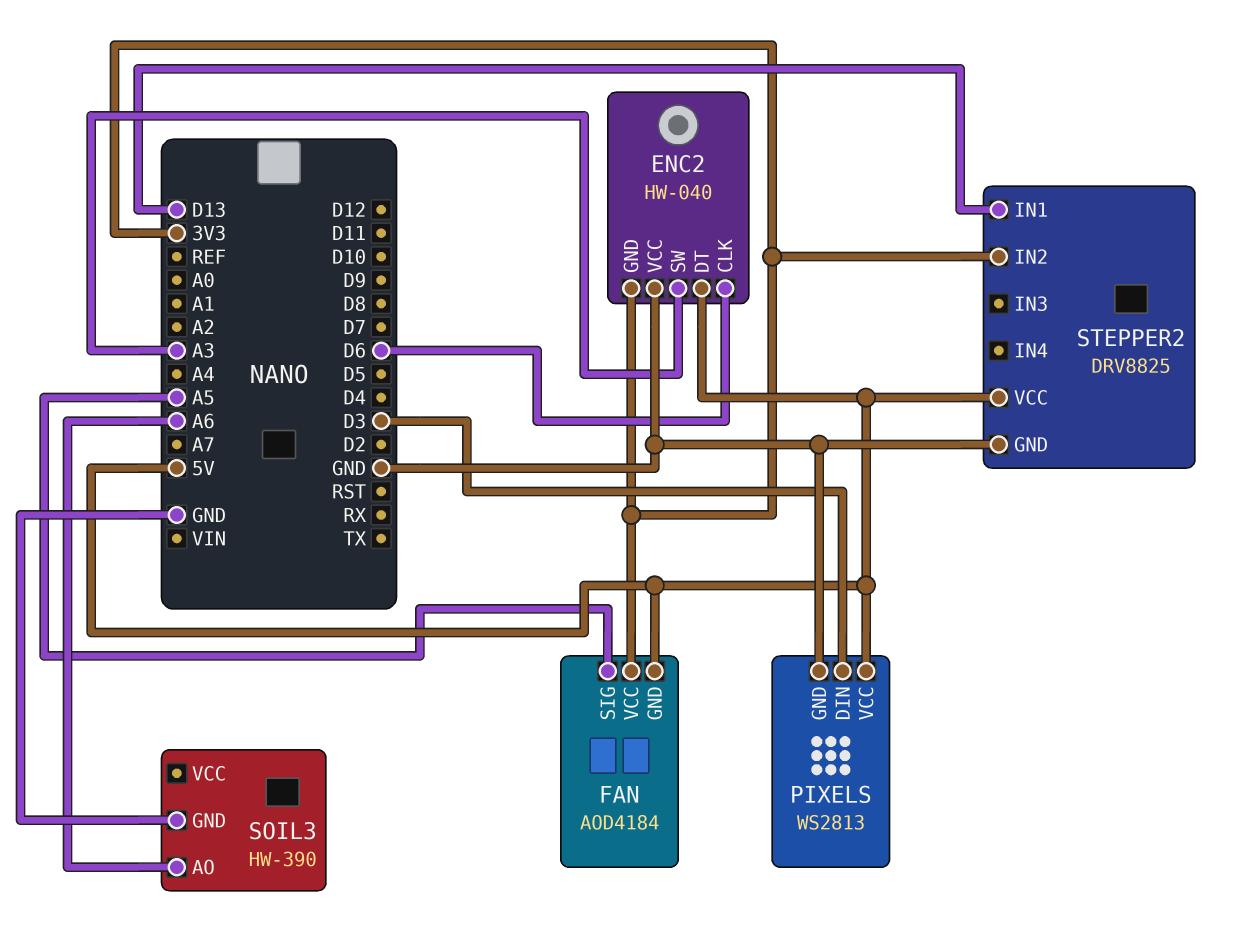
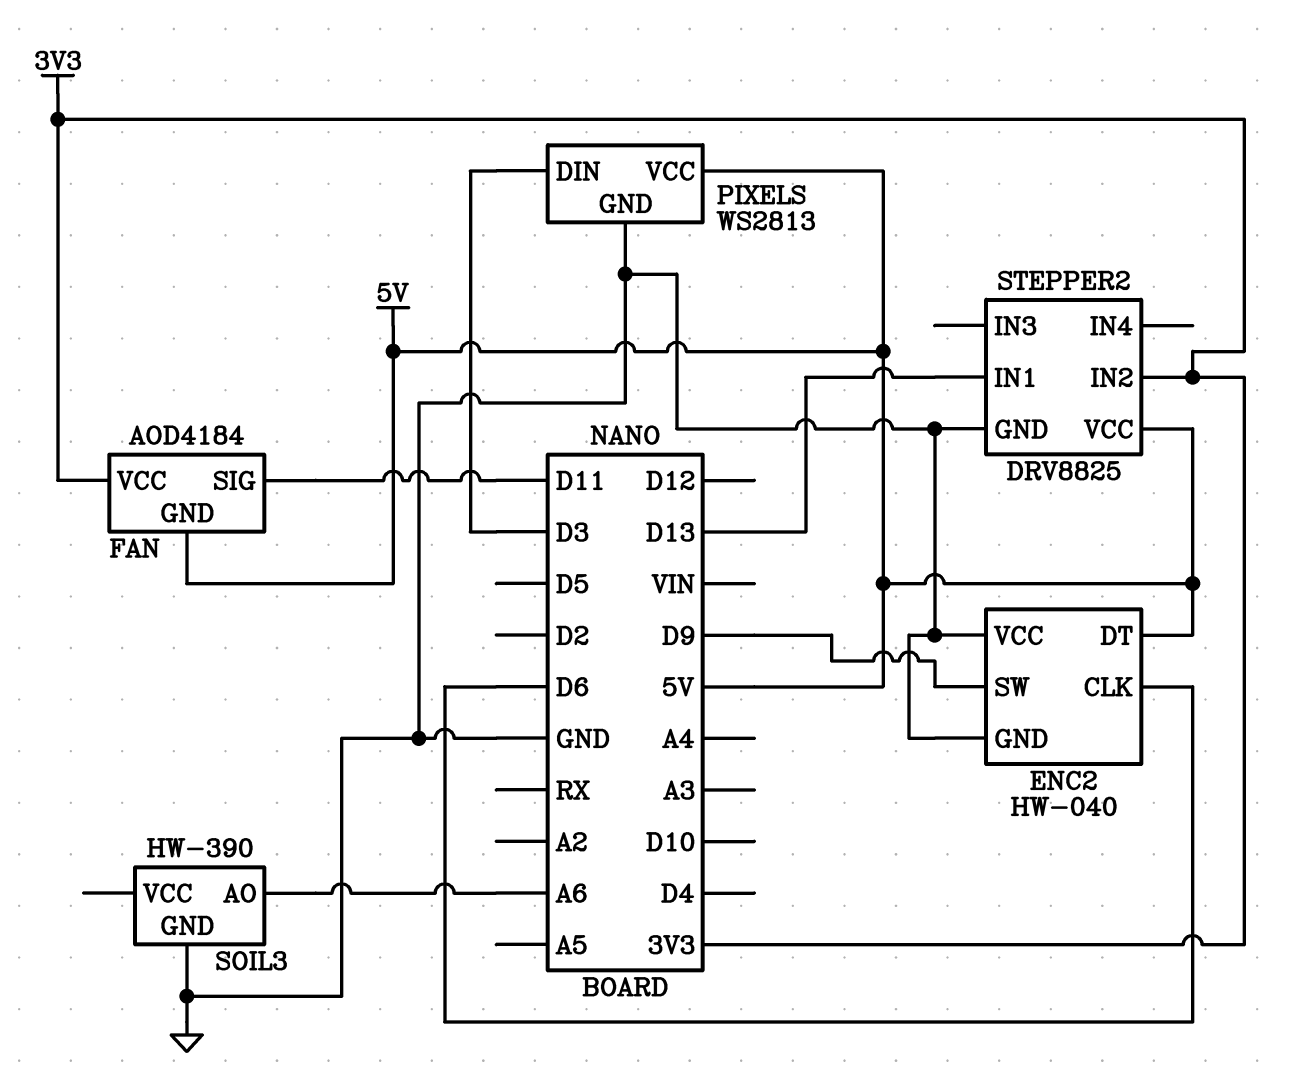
ENC2 pin GND: 3V3 -> GND
ENC2 pin SW: A3 -> D9
FAN pin SIG: A5 -> D11

